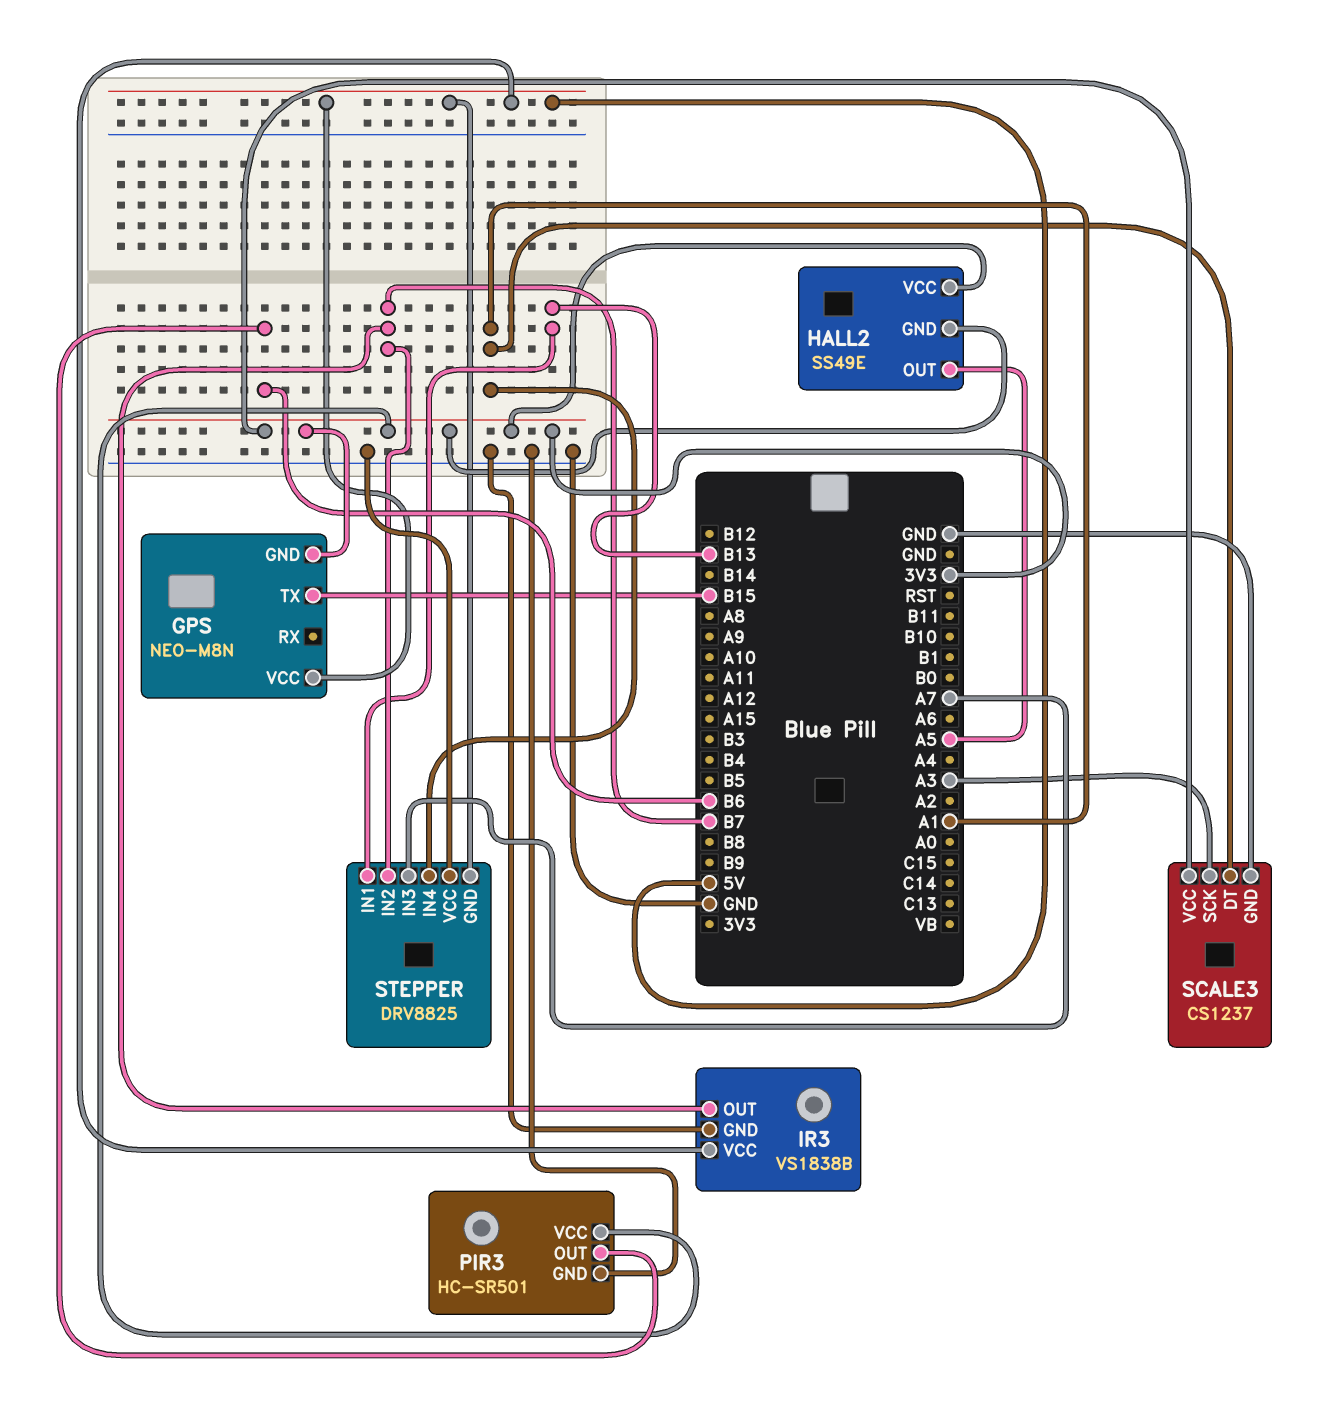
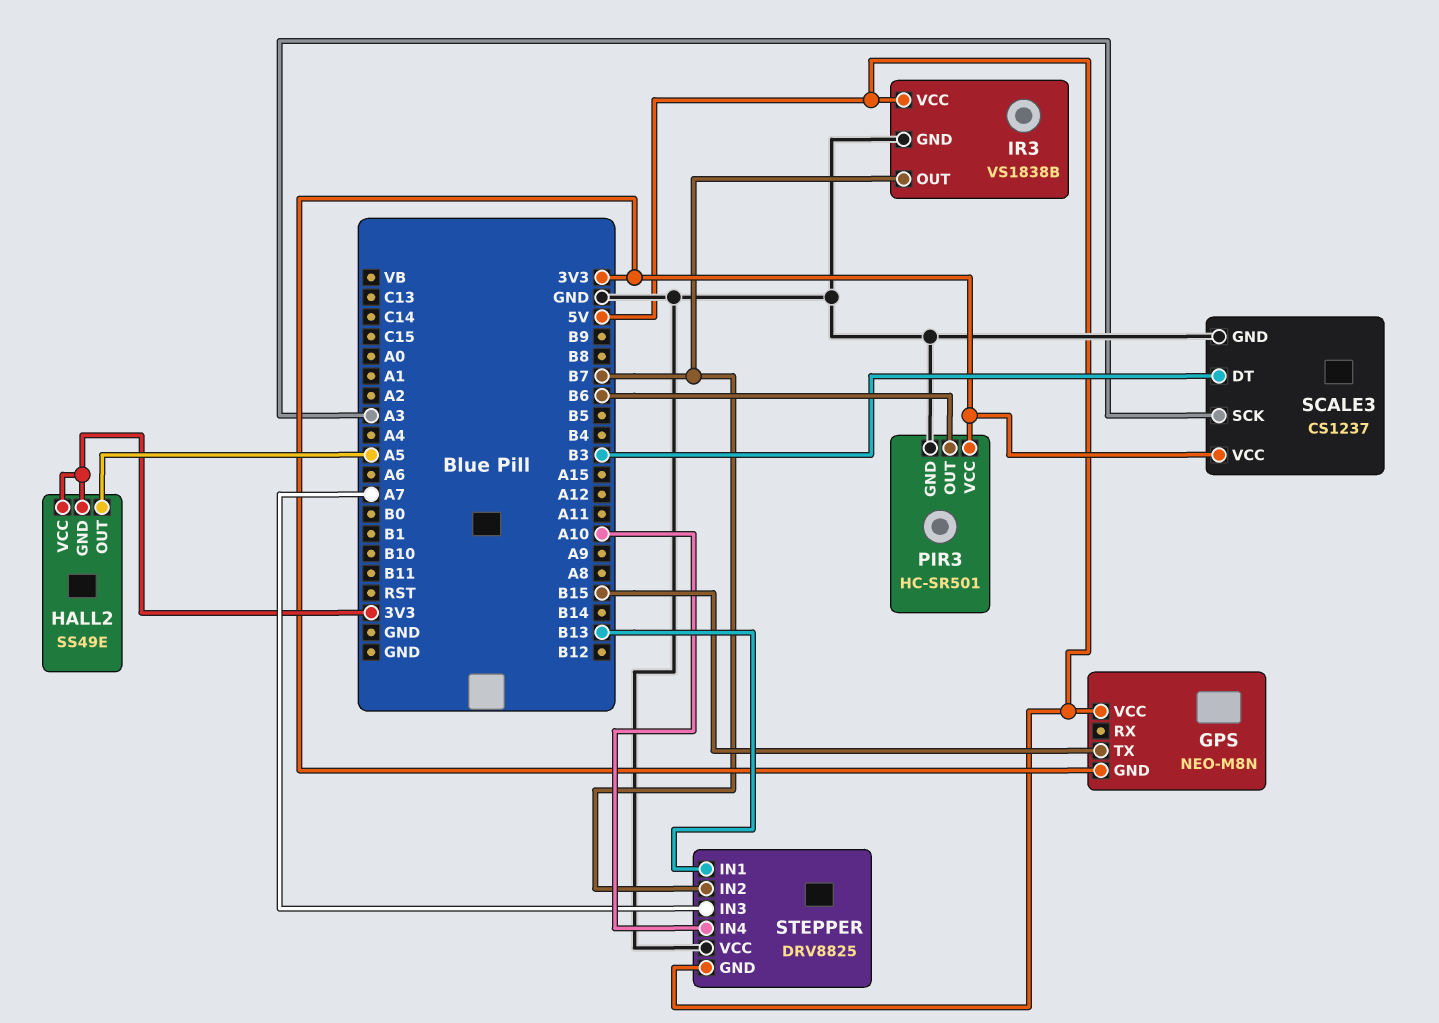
SCALE3 pin DT: A1 -> B3
STEPPER pin IN4: A1 -> A10

